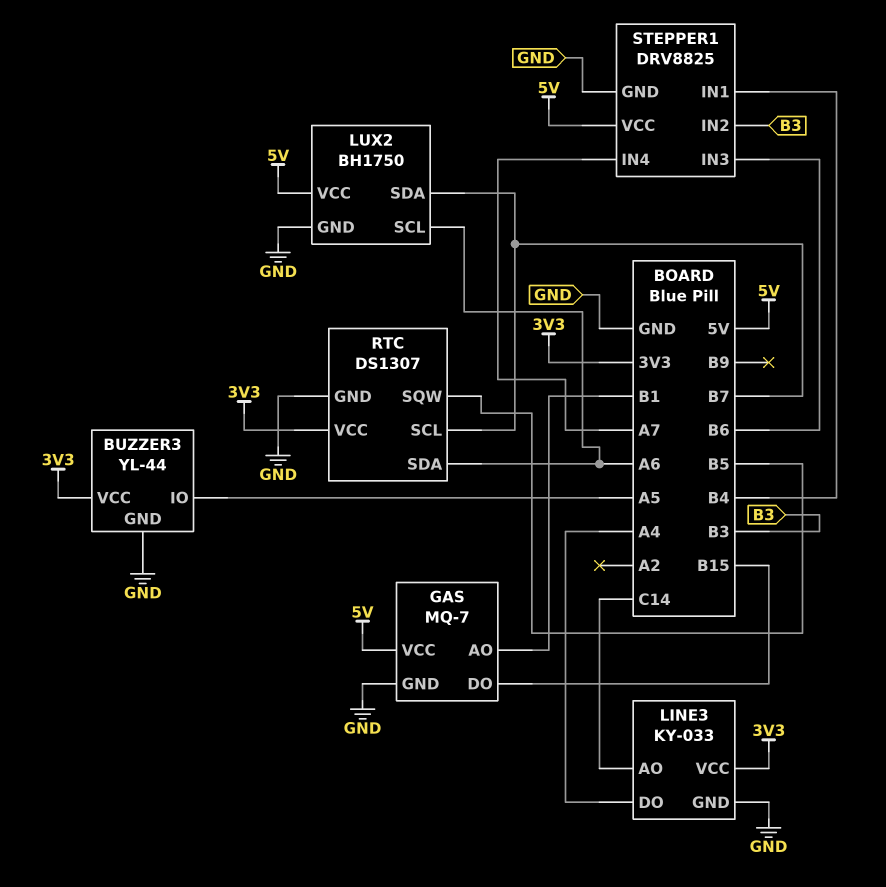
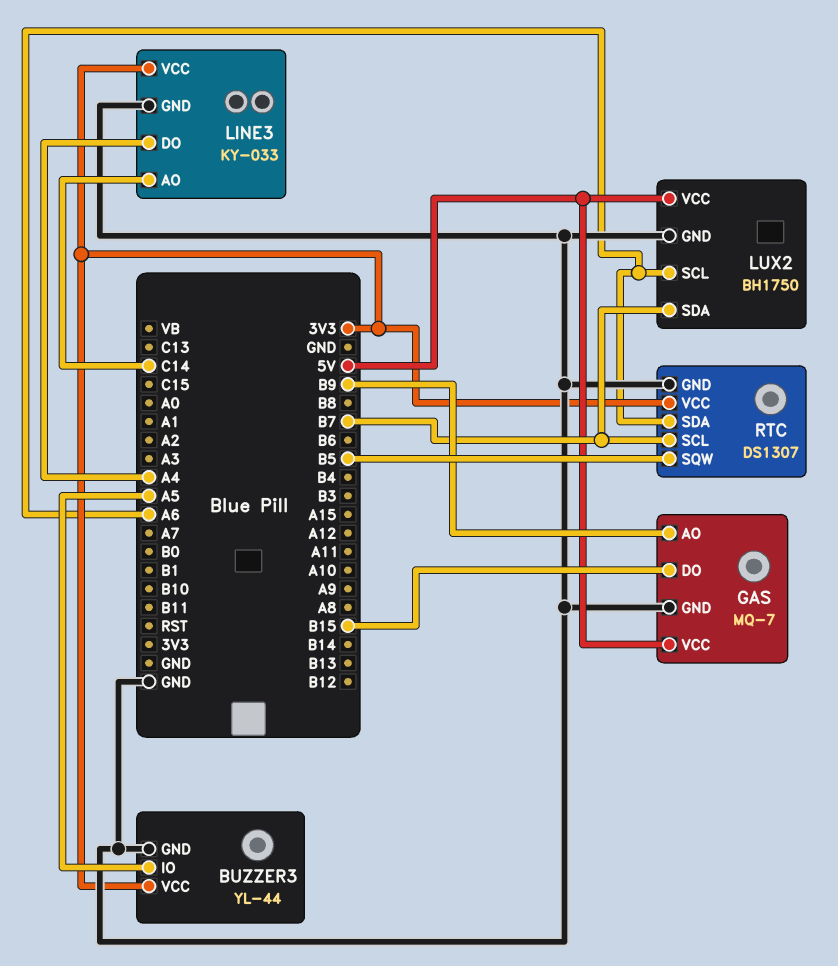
GAS pin AO: B1 -> B9
STEPPER1: DRV8825 -> none
STEPPER1 pin GND: GND -> none
STEPPER1 pin IN1: B4 -> none
STEPPER1 pin IN2: B3 -> none
STEPPER1 pin IN3: B6 -> none
STEPPER1 pin IN4: A7 -> none
STEPPER1 pin VCC: 5V -> none

